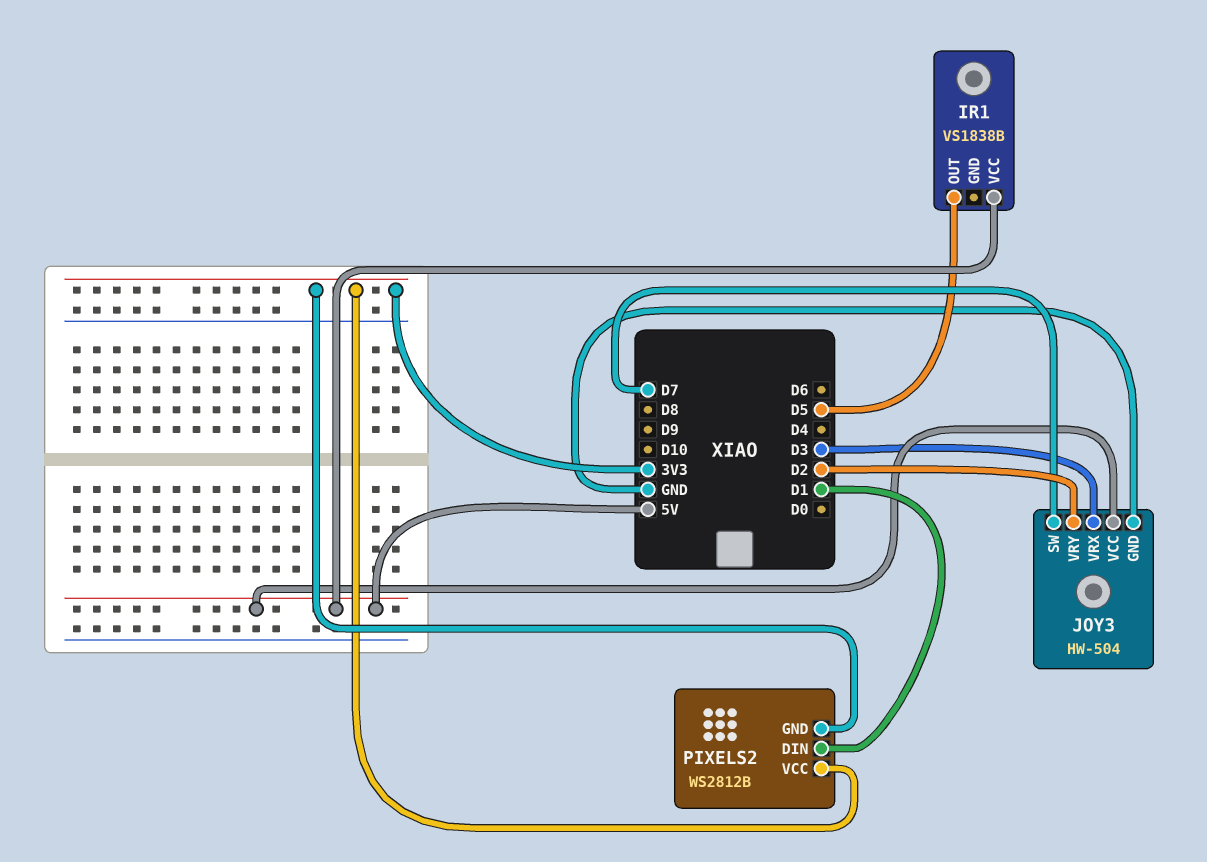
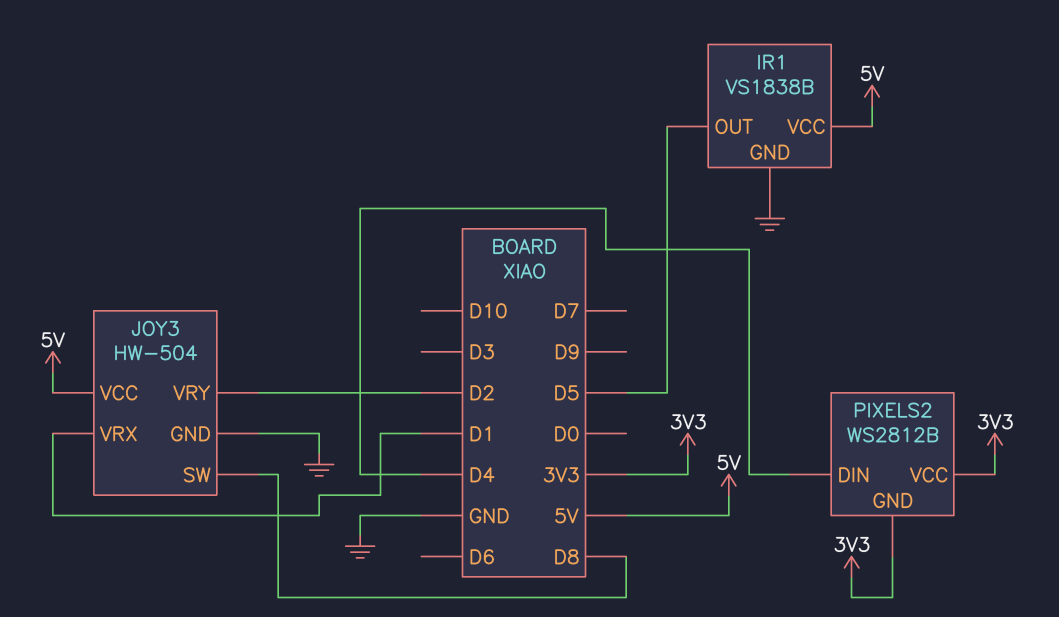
IR1 pin GND: none -> GND
JOY3 pin SW: D7 -> D8
JOY3 pin VRX: D3 -> D1
PIXELS2 pin DIN: D1 -> D4

